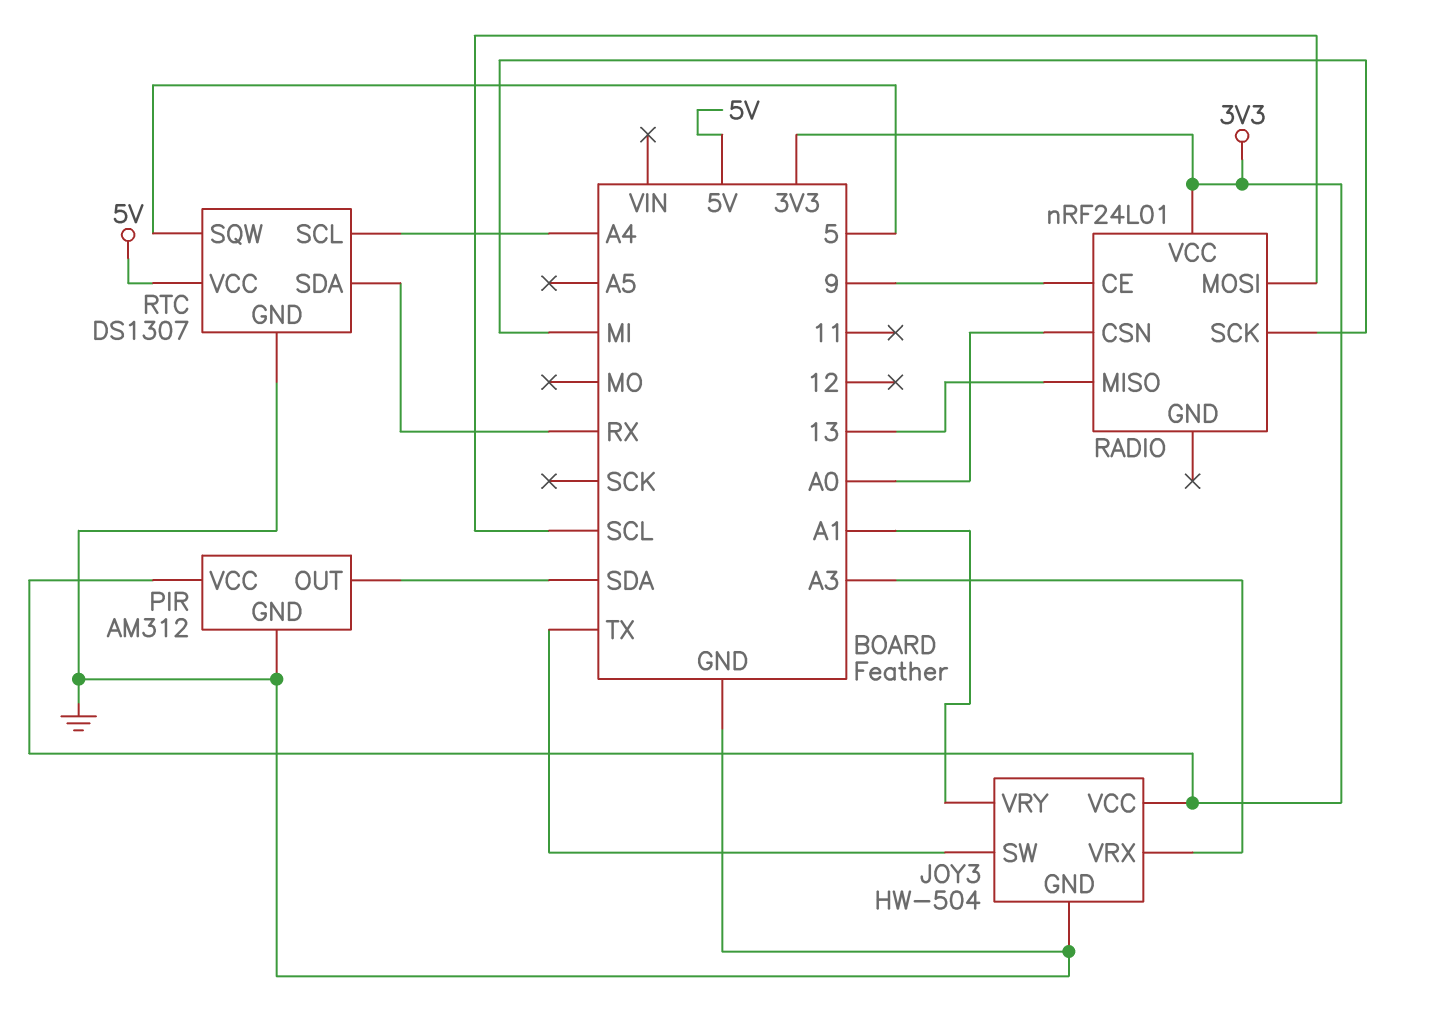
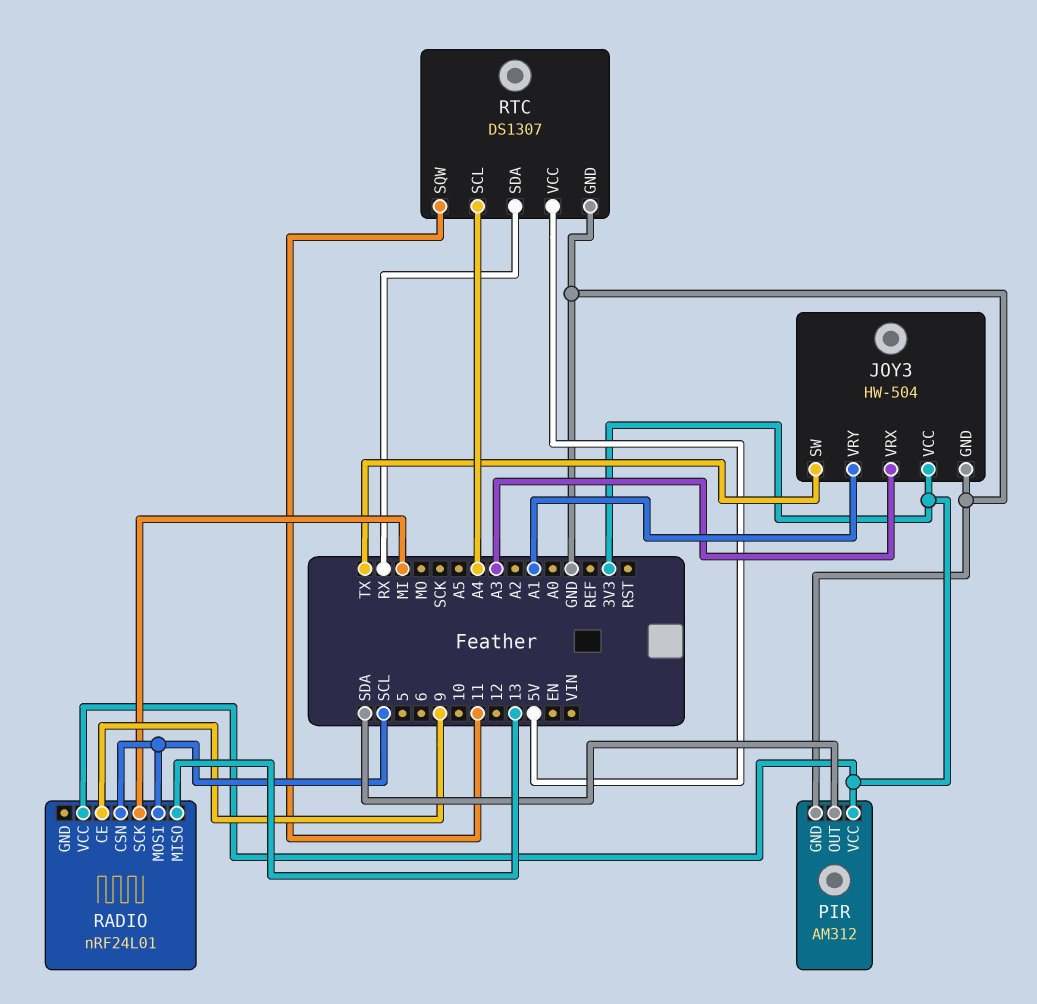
RADIO pin CSN: A0 -> SCL
RTC pin SQW: 5 -> 11

